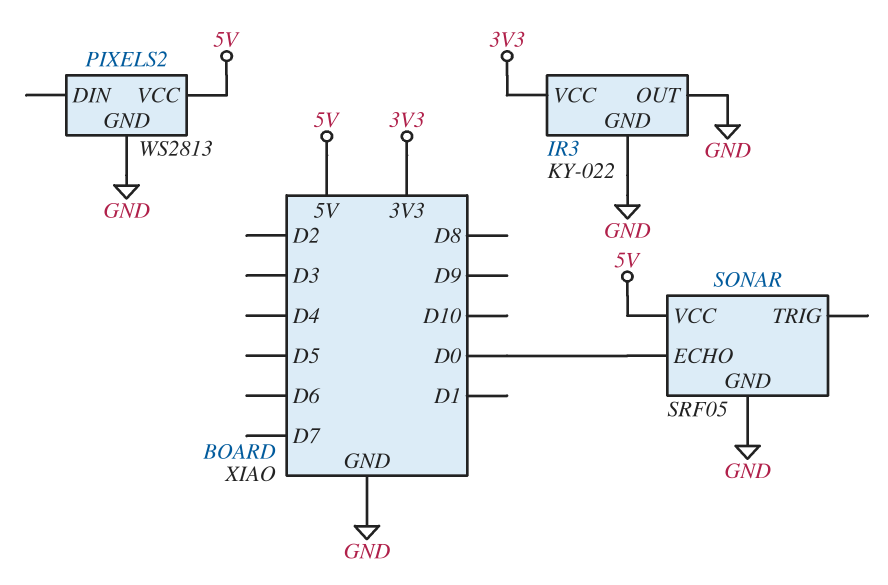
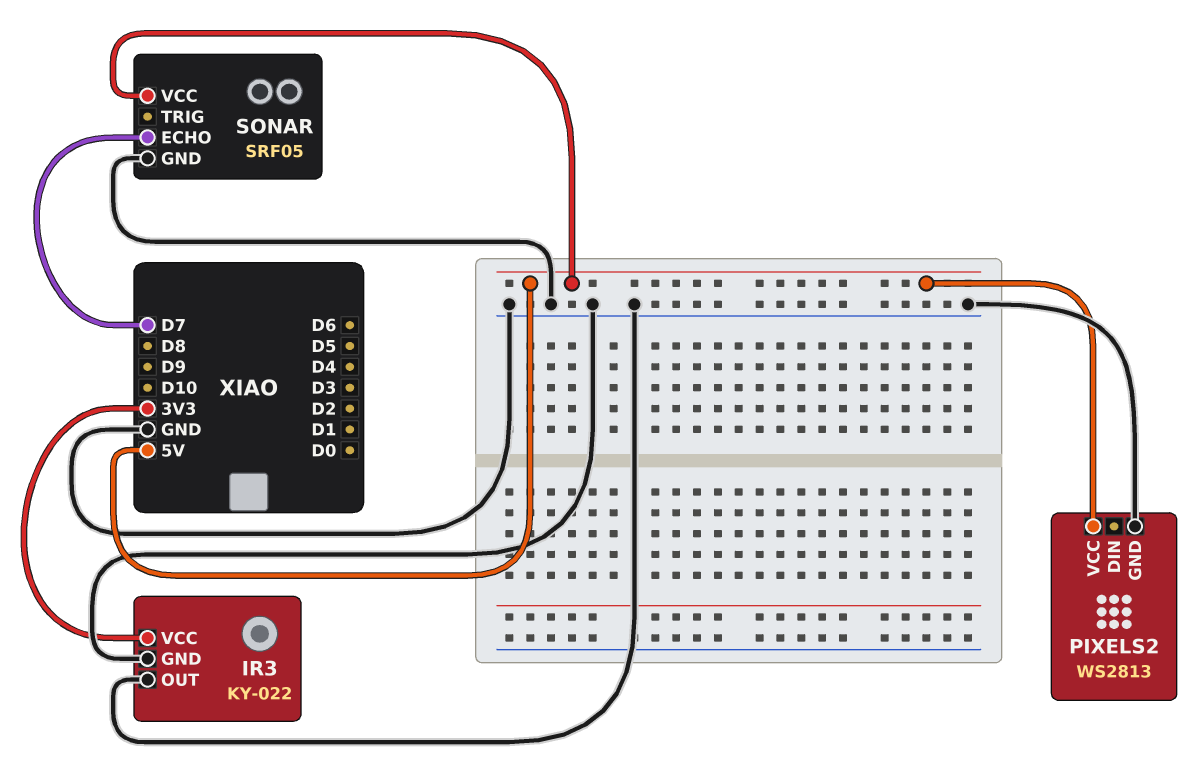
SONAR pin ECHO: D0 -> D7

